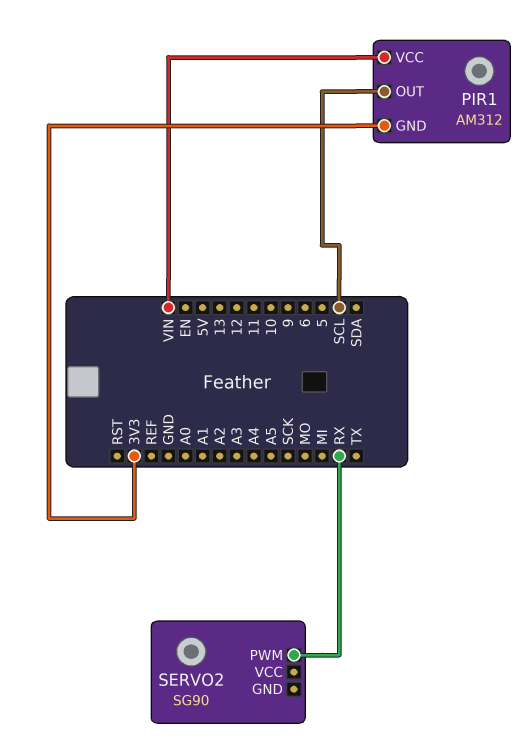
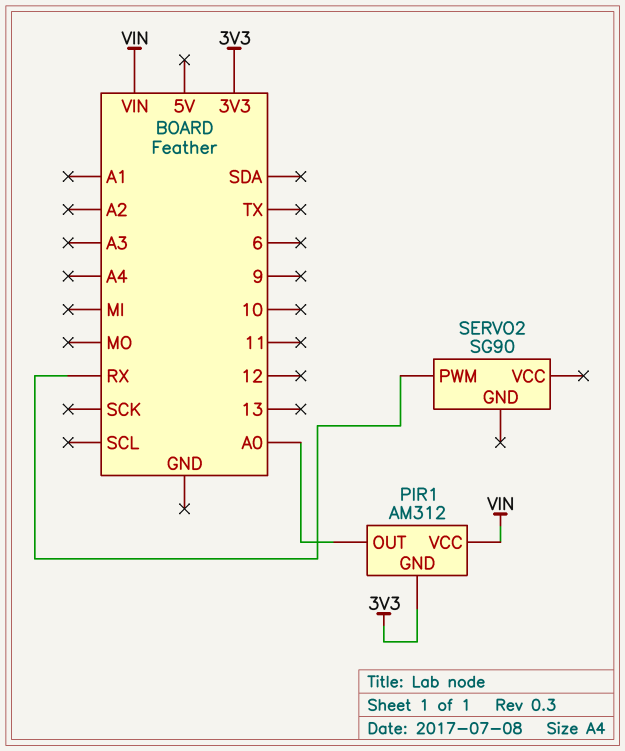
PIR1 pin OUT: SCL -> A0

